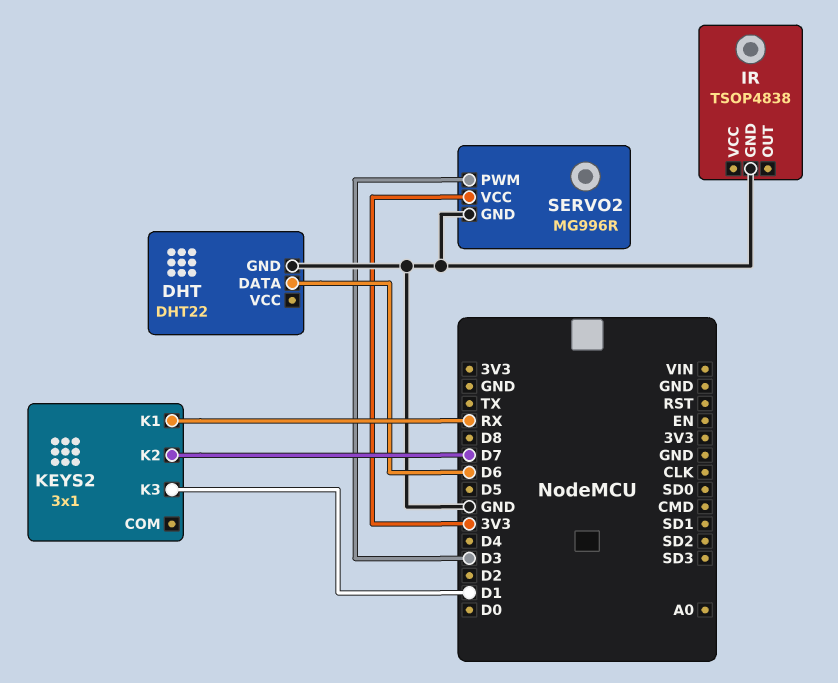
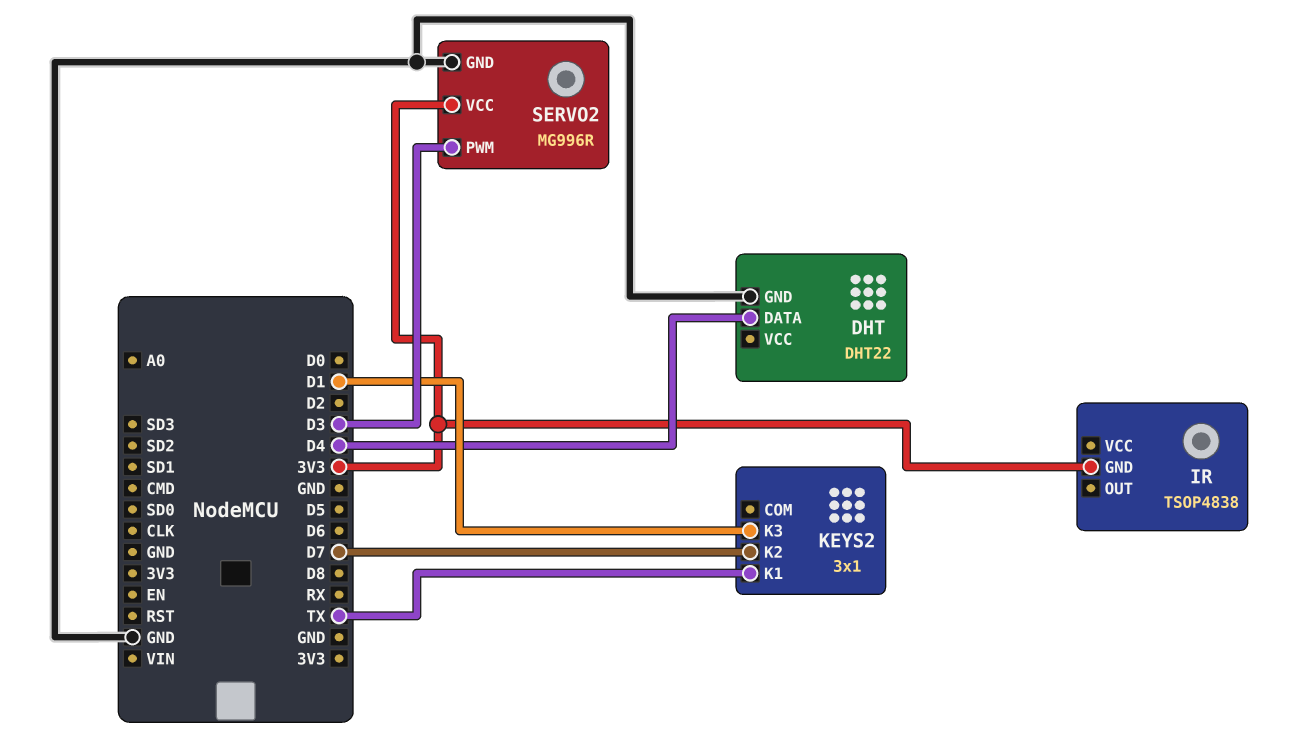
DHT pin DATA: D6 -> D4
IR pin GND: GND -> 3V3
KEYS2 pin K1: RX -> TX

